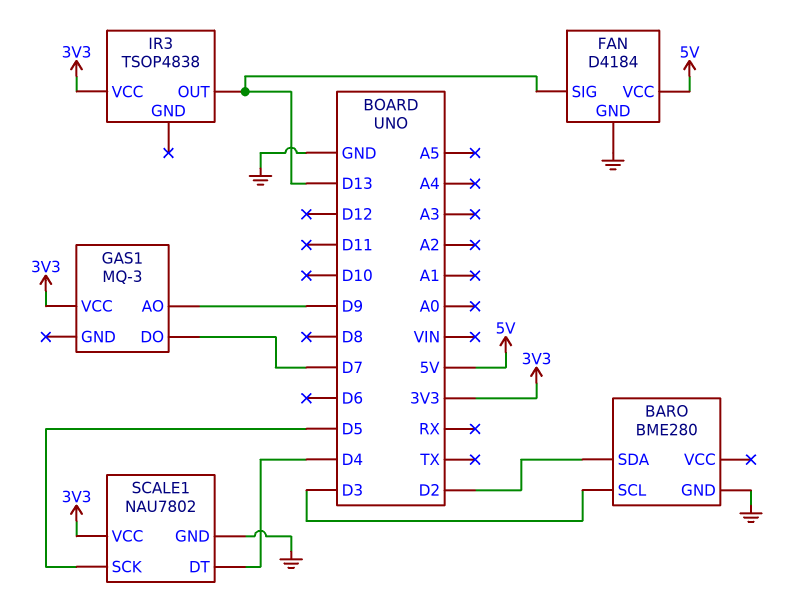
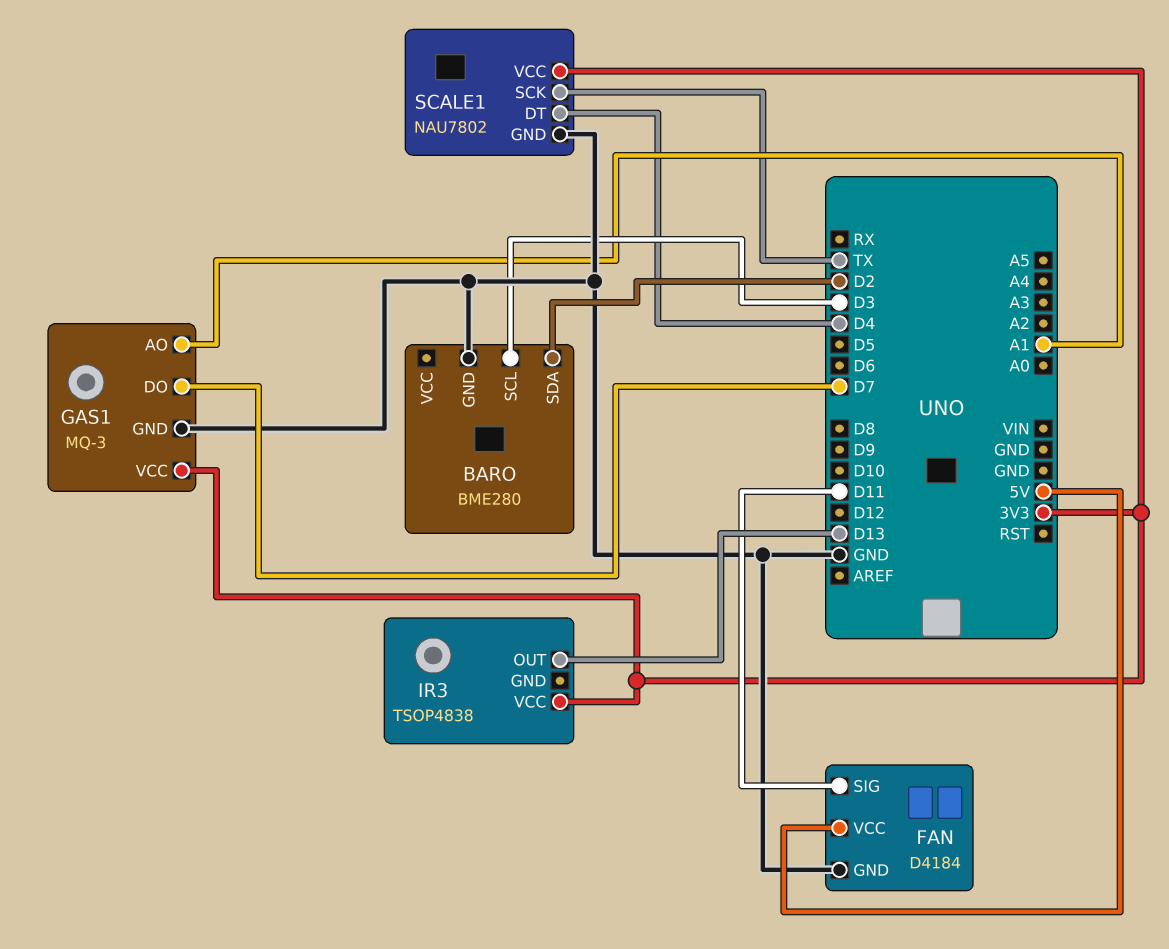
FAN pin SIG: D13 -> D11
GAS1 pin AO: D9 -> A1
GAS1 pin GND: none -> GND
SCALE1 pin SCK: D5 -> TX

